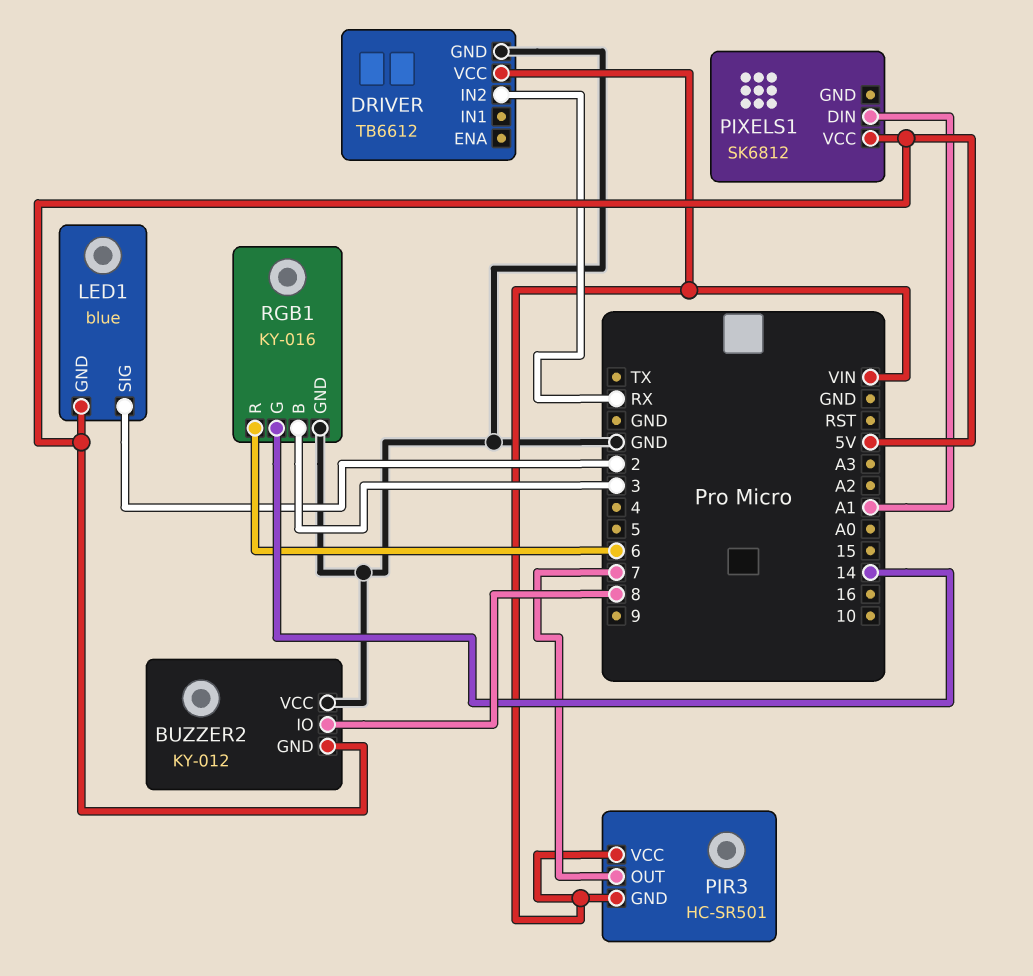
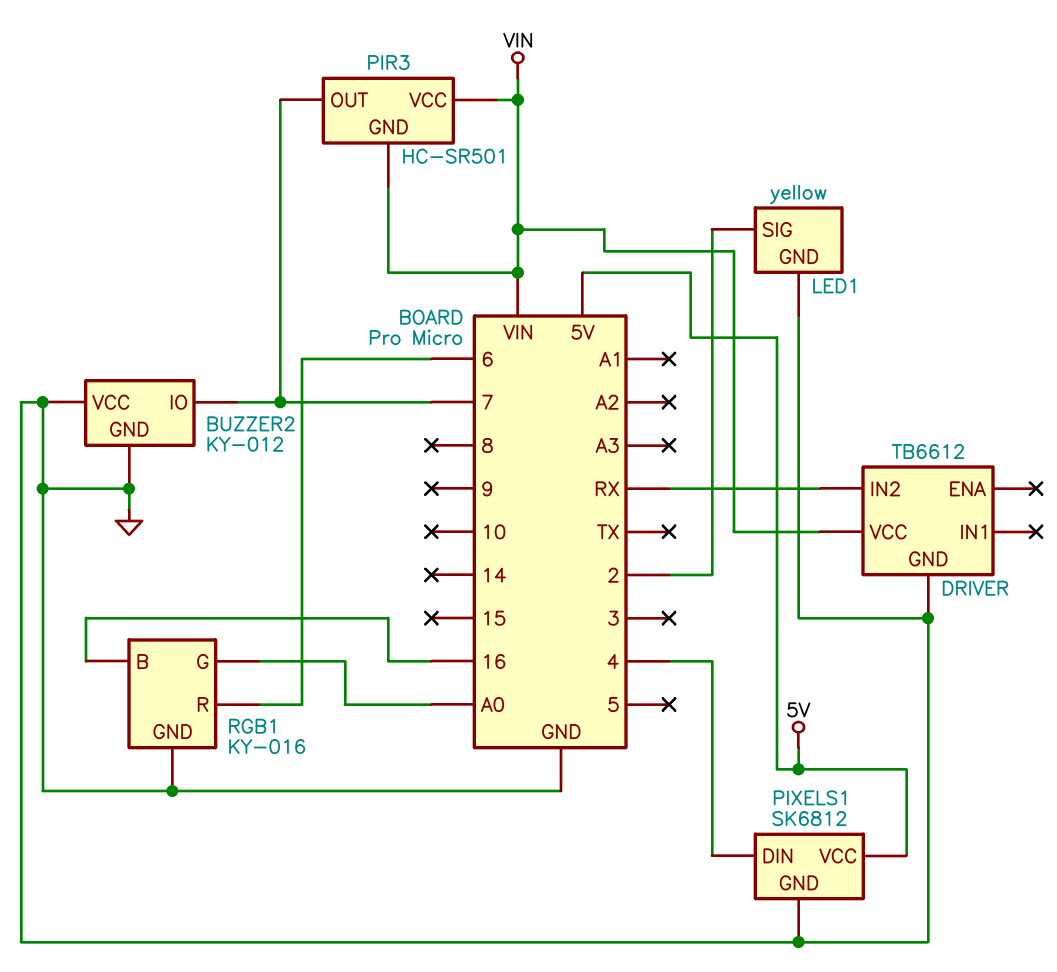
BUZZER2 pin GND: 5V -> GND
BUZZER2 pin IO: 8 -> 7
LED1: blue -> yellow
LED1 pin GND: 5V -> GND
PIXELS1 pin DIN: A1 -> 4
PIXELS1 pin GND: none -> GND
RGB1 pin B: 3 -> 16
RGB1 pin G: 14 -> A0

